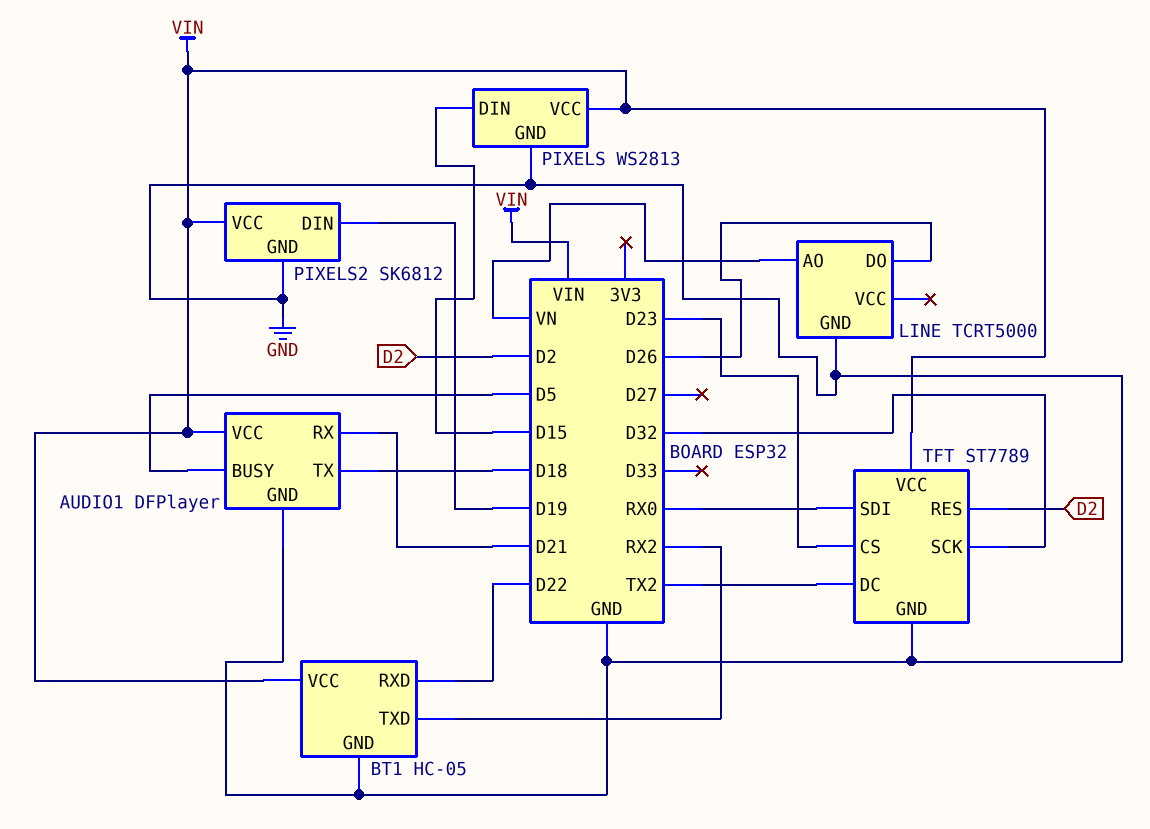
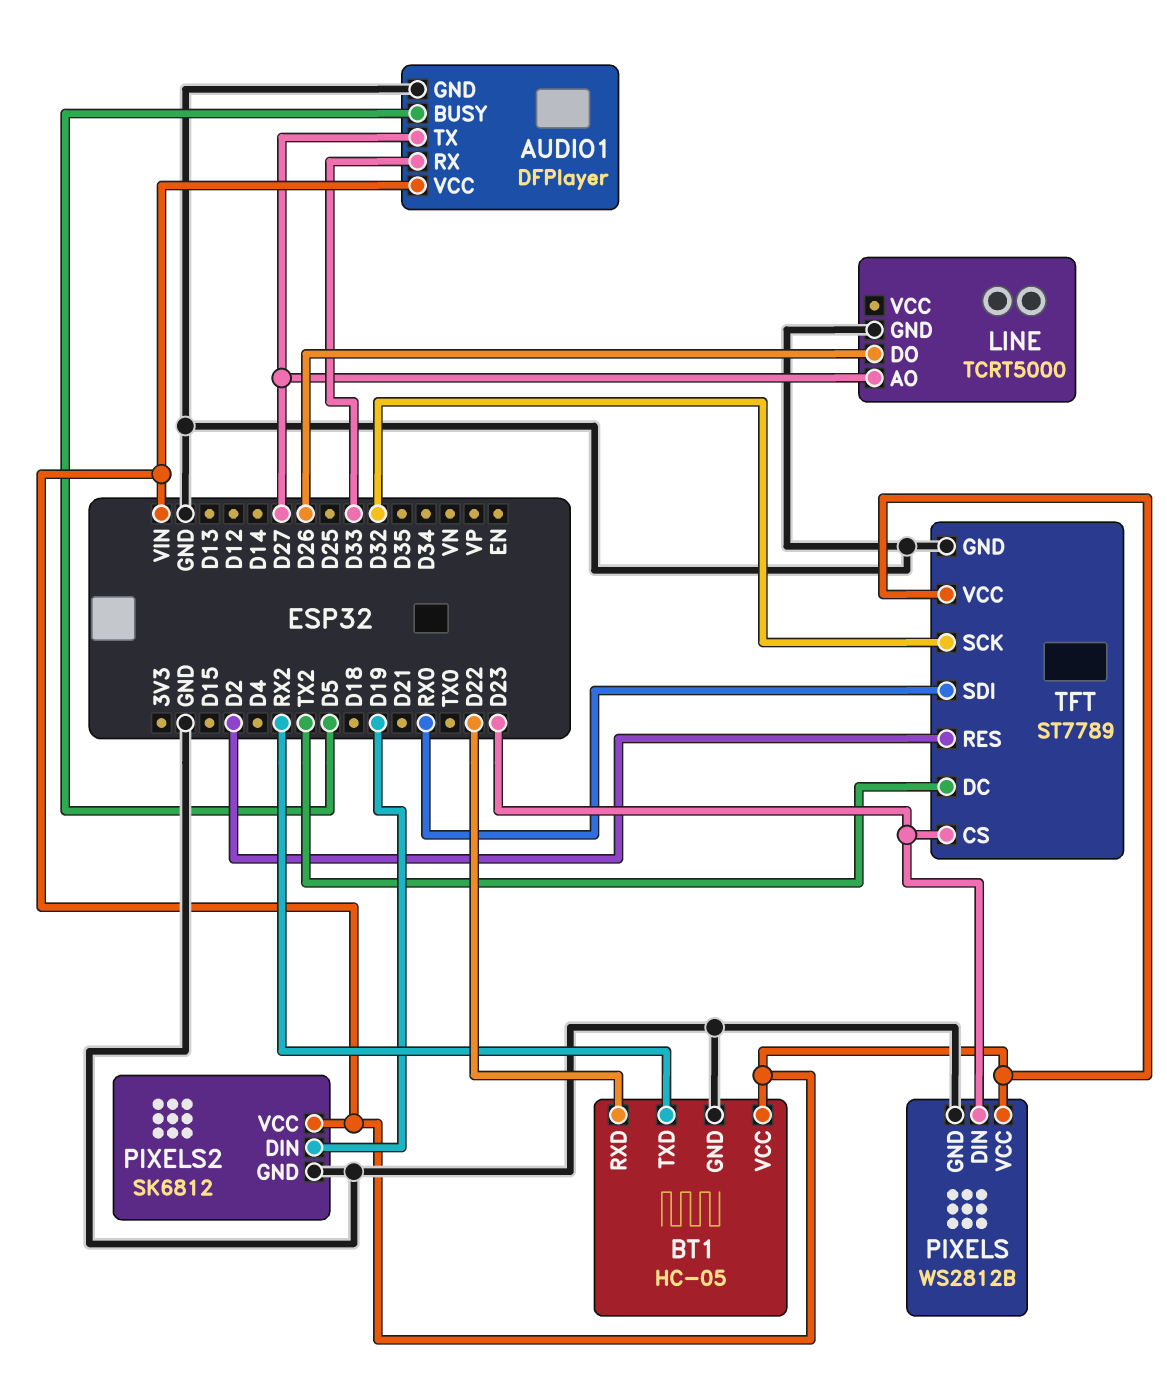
AUDIO1 pin RX: D21 -> D33
AUDIO1 pin TX: D18 -> D27
LINE pin AO: VN -> D27
PIXELS: WS2813 -> WS2812B
PIXELS pin DIN: D15 -> D23

